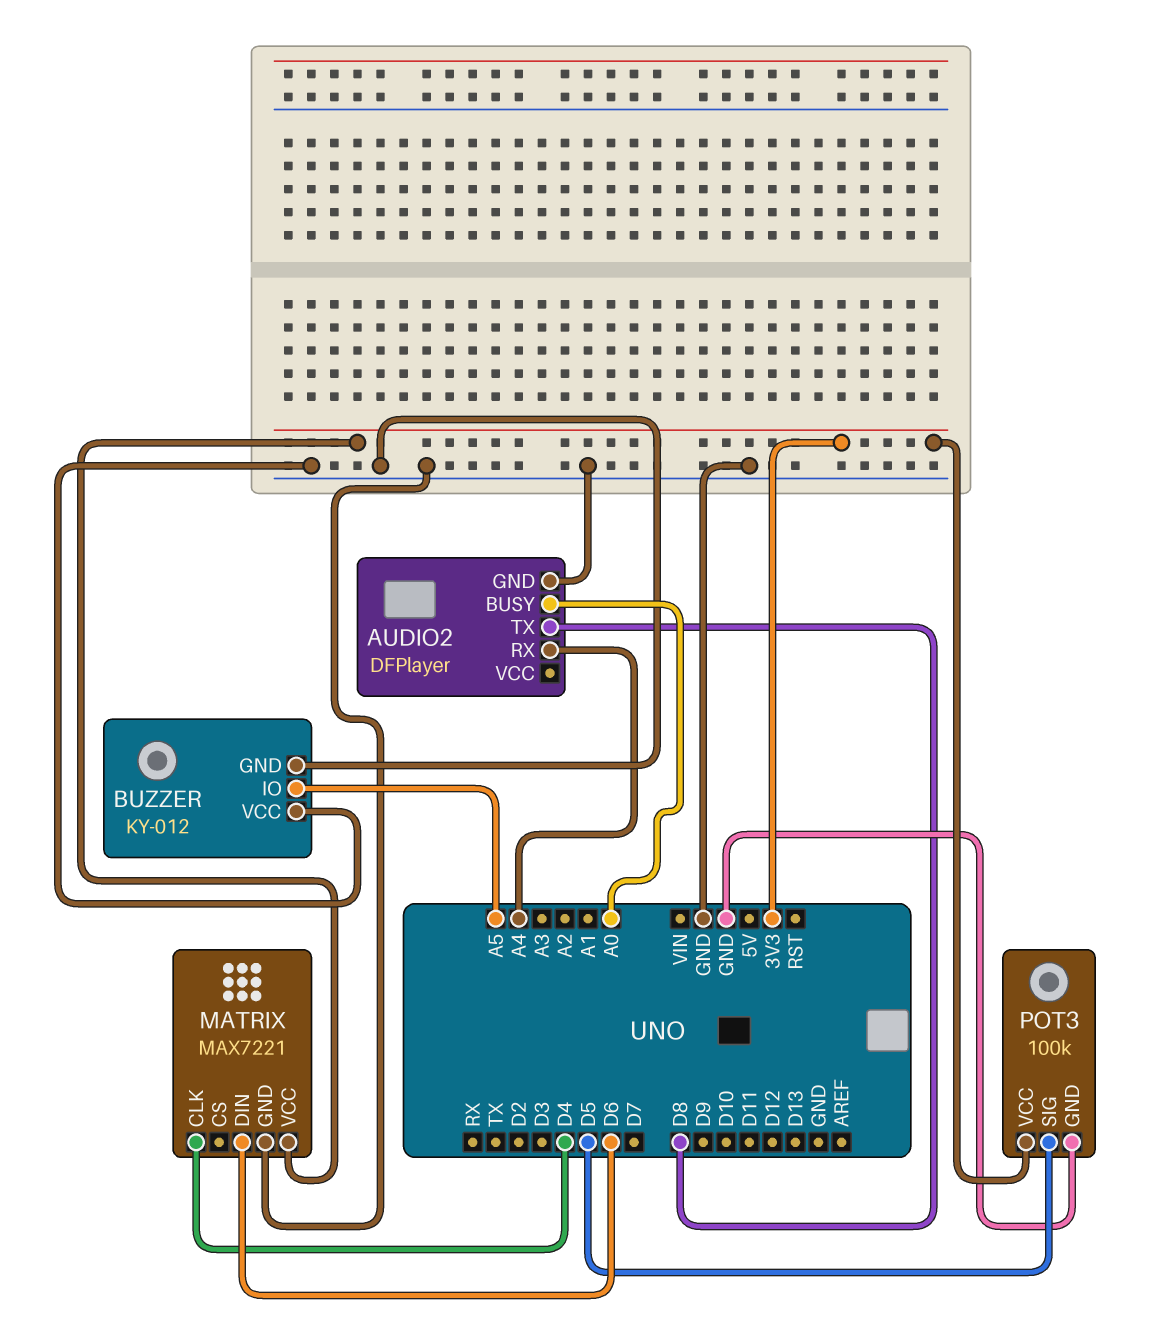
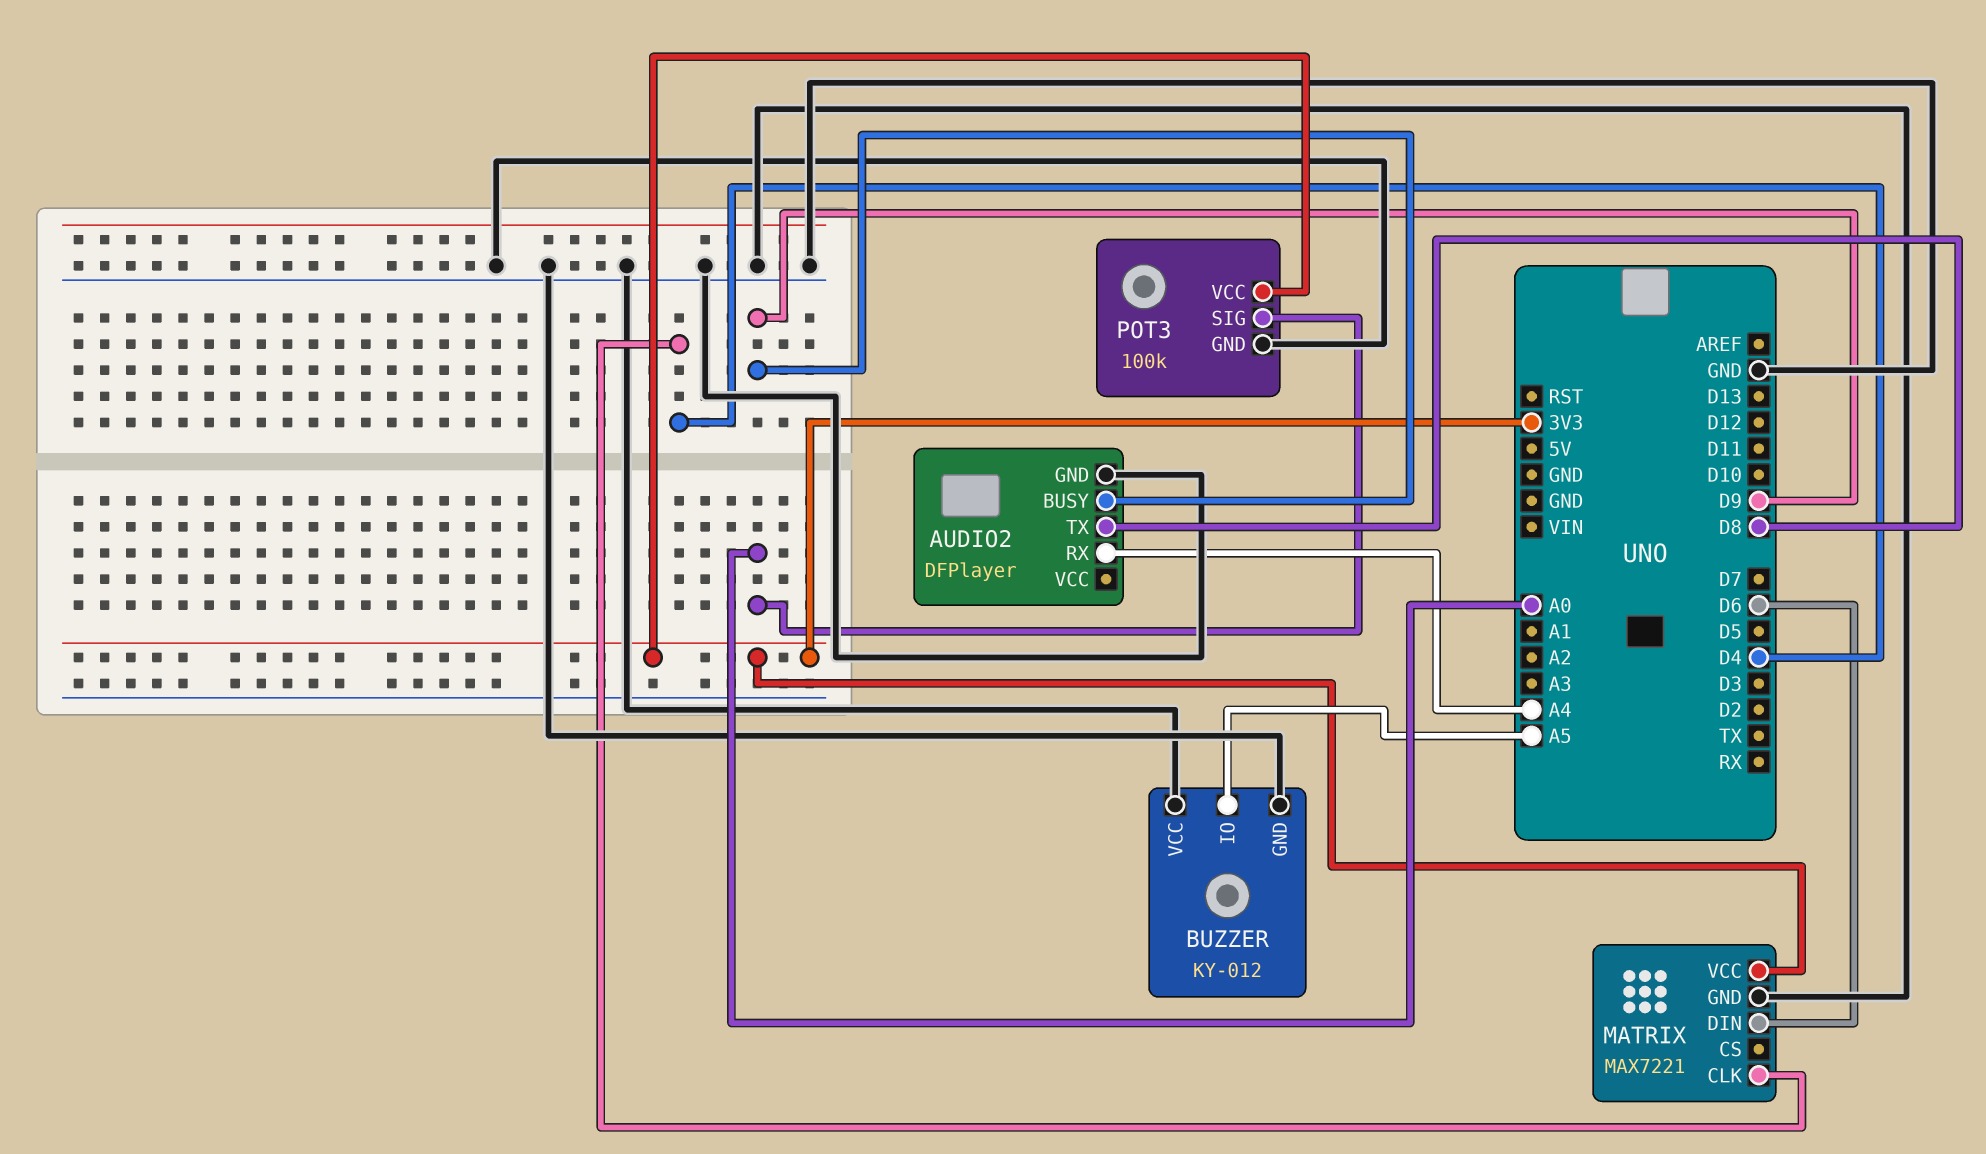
AUDIO2 pin BUSY: A0 -> D9
POT3 pin SIG: D5 -> A0

